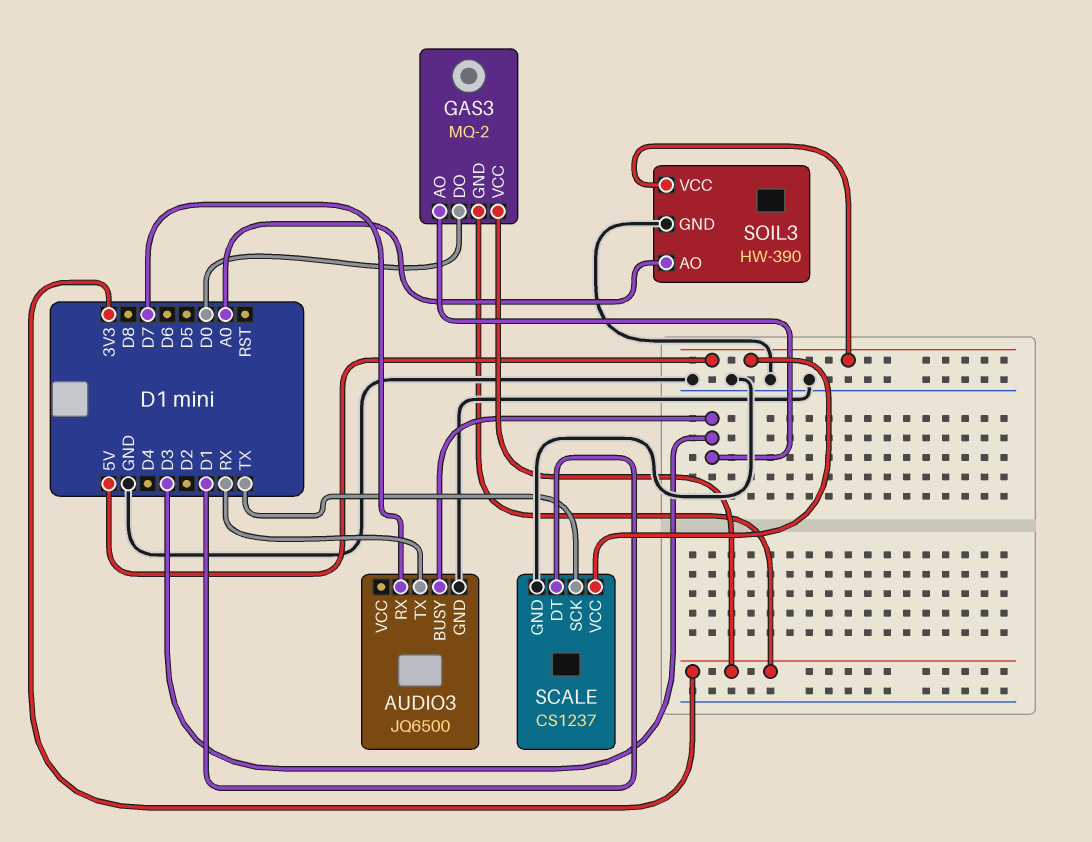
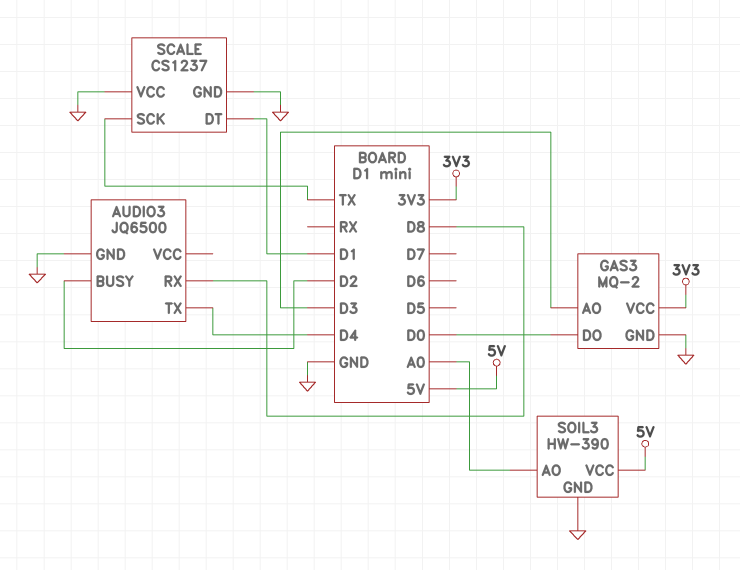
AUDIO3 pin BUSY: D3 -> D2
AUDIO3 pin RX: D7 -> D8
AUDIO3 pin TX: RX -> D4
GAS3 pin GND: 3V3 -> GND
SCALE pin VCC: 5V -> GND

